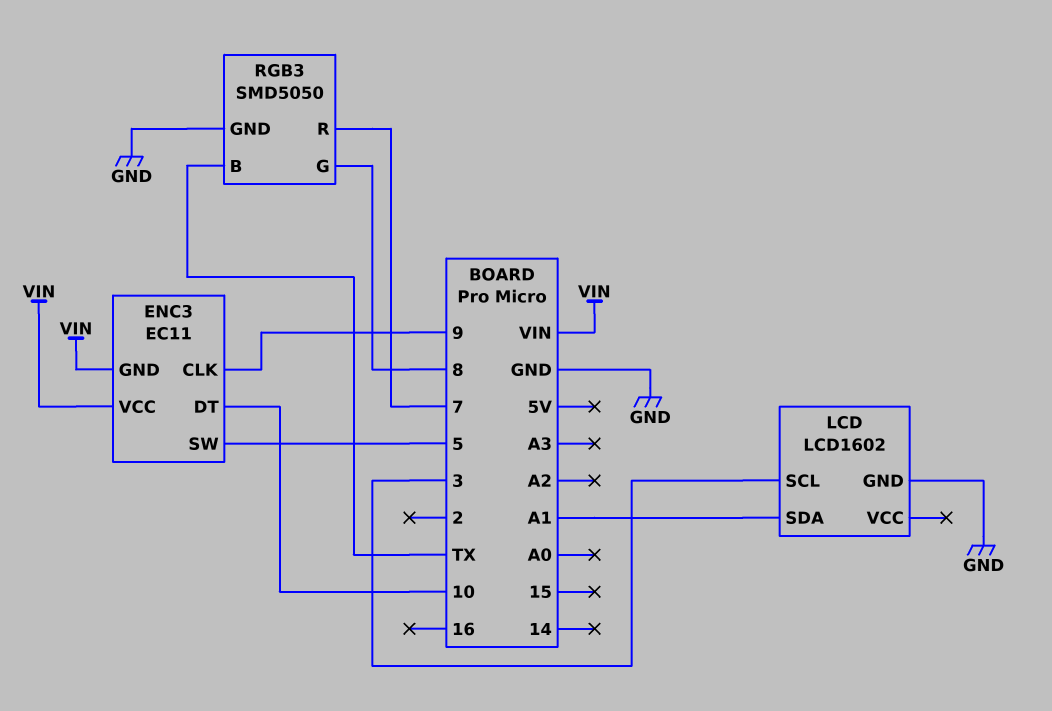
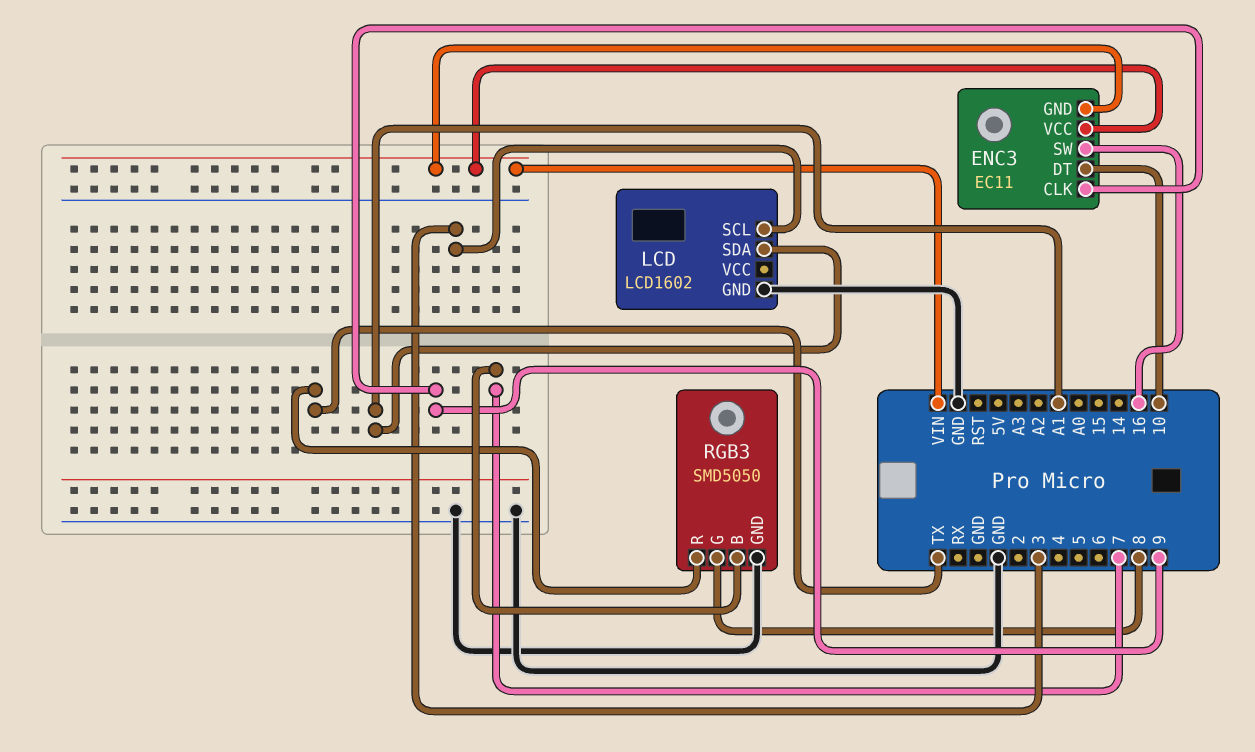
ENC3 pin SW: 5 -> 16
RGB3 pin B: TX -> 7
RGB3 pin R: 7 -> TX

